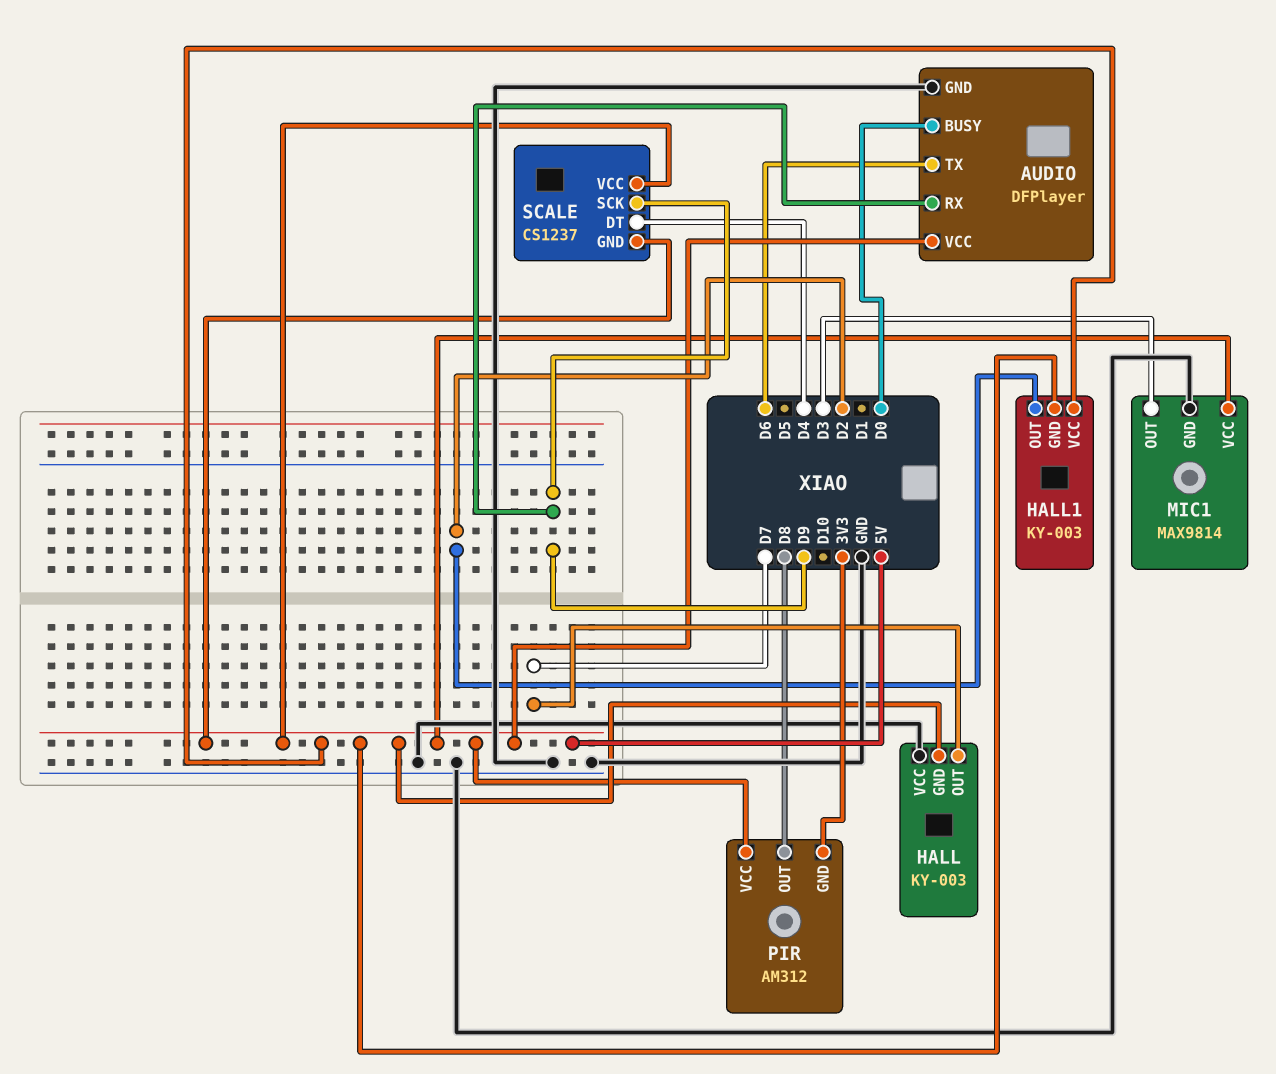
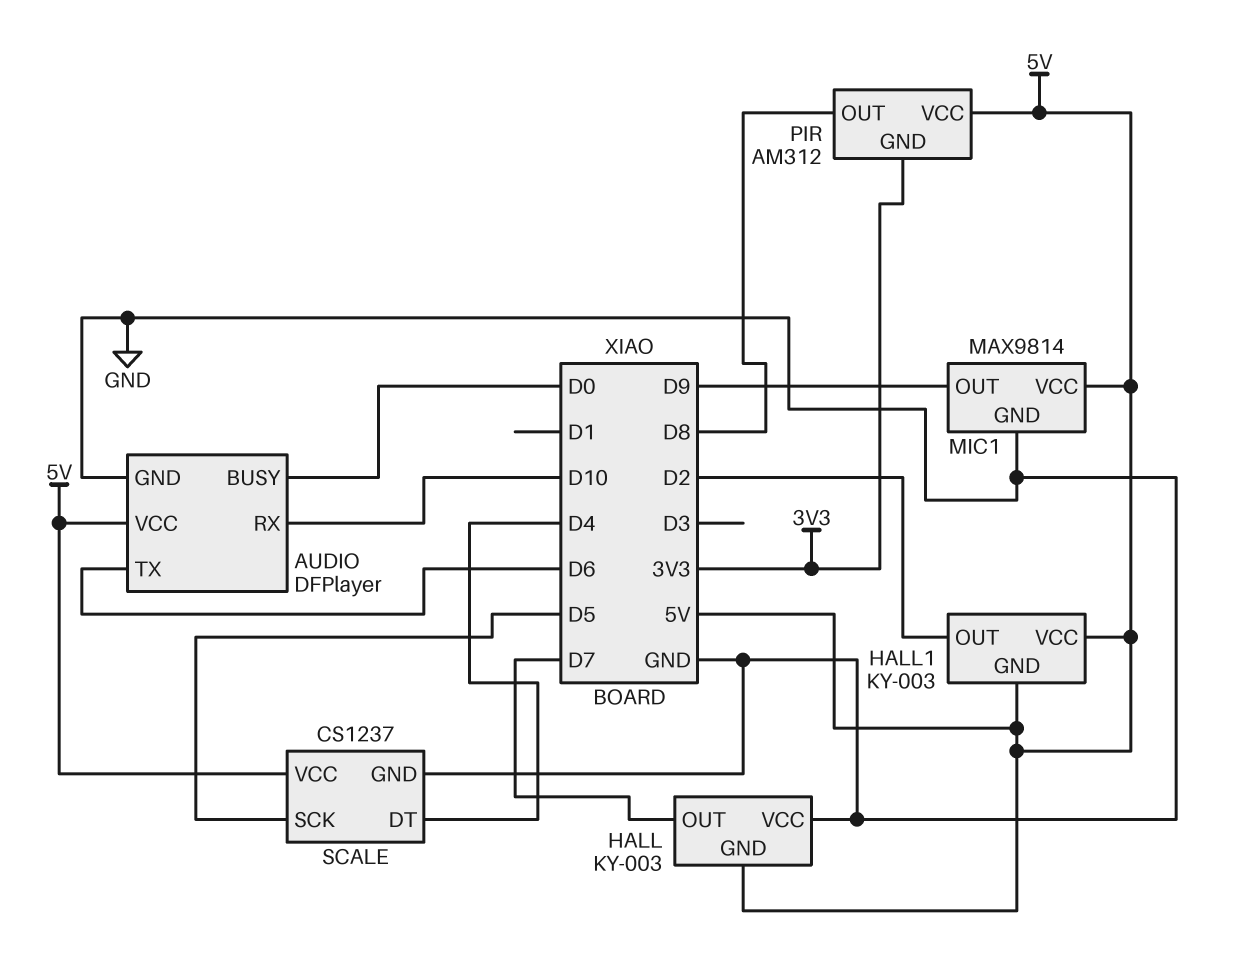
AUDIO pin RX: D9 -> D10
MIC1 pin OUT: D3 -> D9
SCALE pin GND: 5V -> GND
SCALE pin SCK: D9 -> D5

